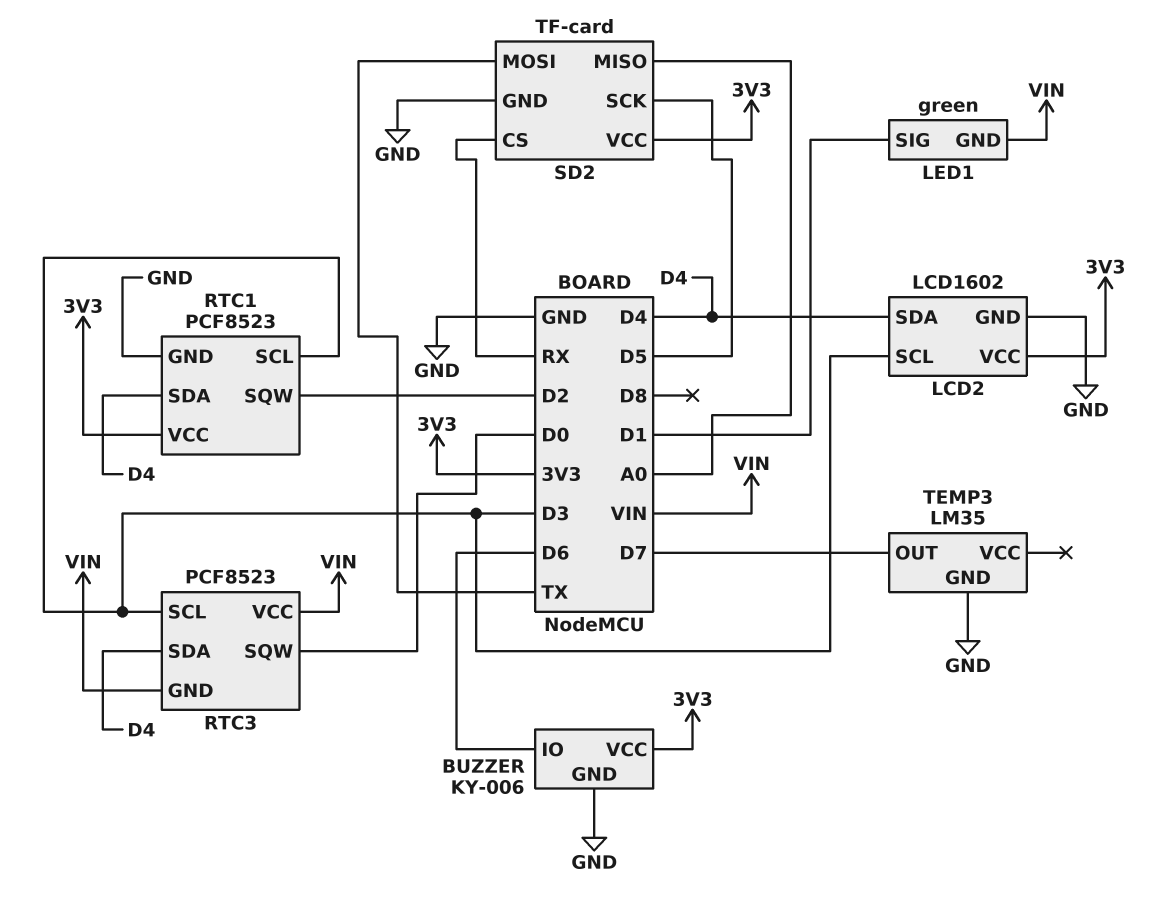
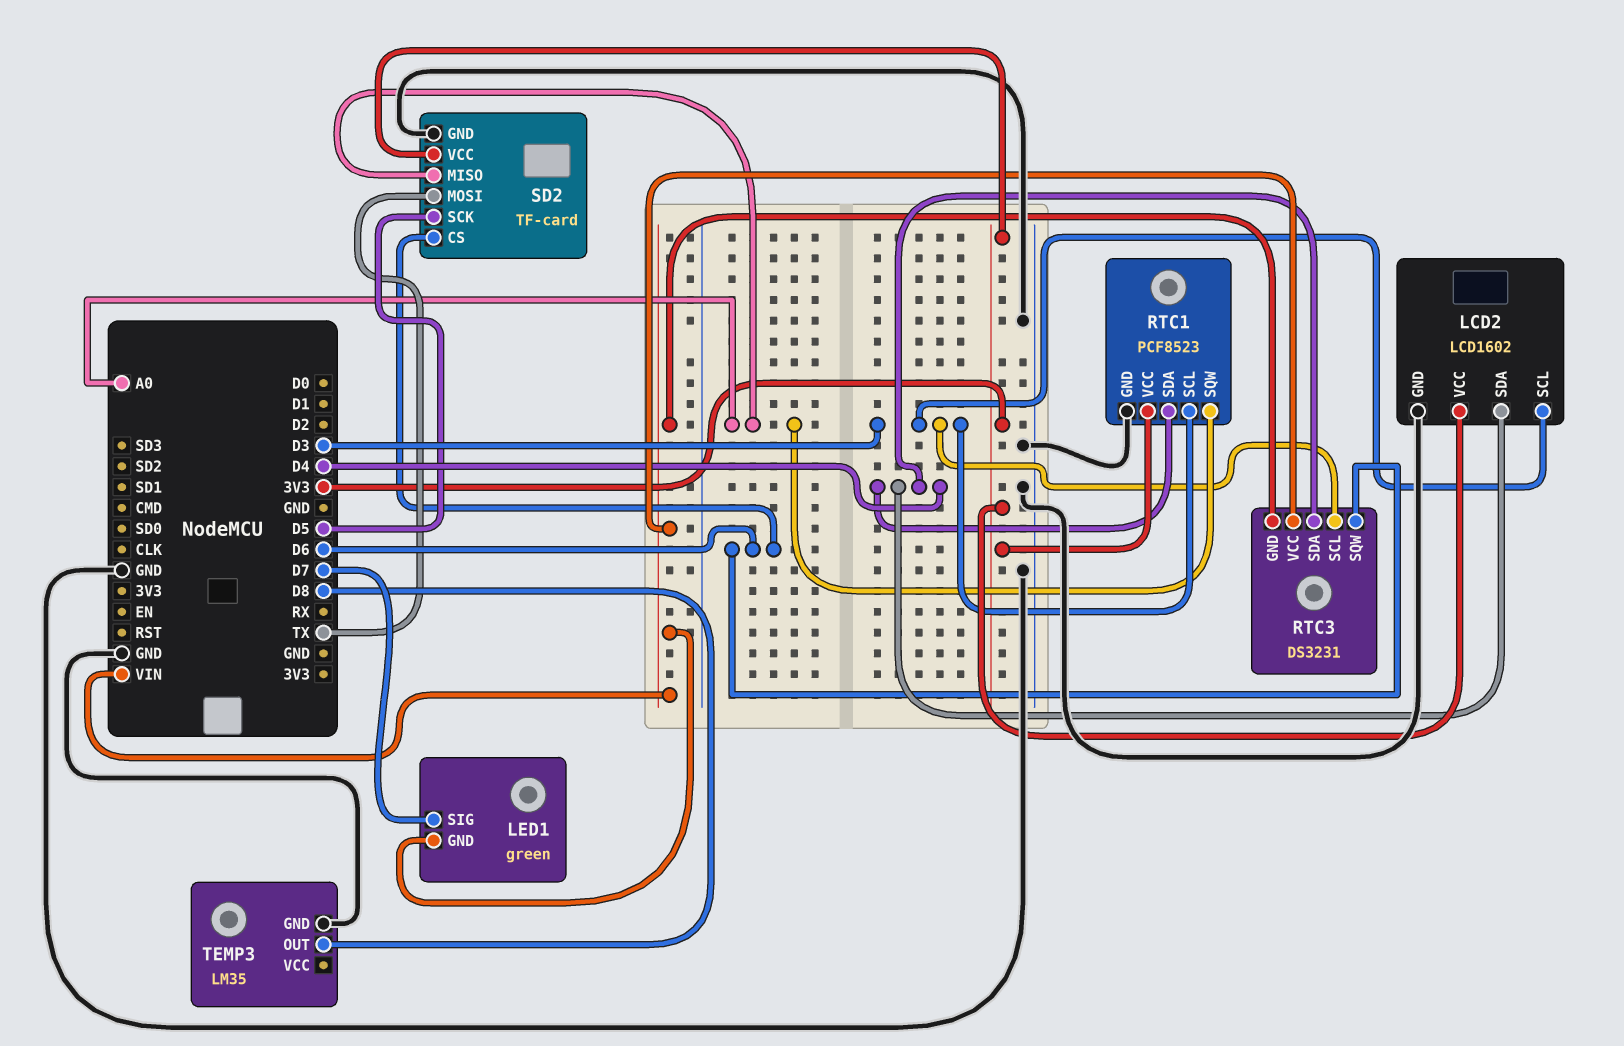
BUZZER: KY-006 -> none
BUZZER pin GND: GND -> none
BUZZER pin IO: D6 -> none
BUZZER pin VCC: 3V3 -> none
LED1 pin SIG: D1 -> D7
RTC1 pin SQW: D2 -> A0
RTC3: PCF8523 -> DS3231
RTC3 pin SQW: D0 -> D6
SD2 pin CS: RX -> D6
TEMP3 pin OUT: D7 -> D8

